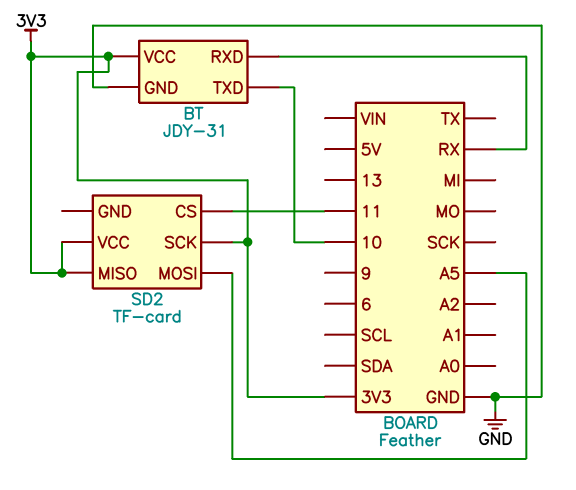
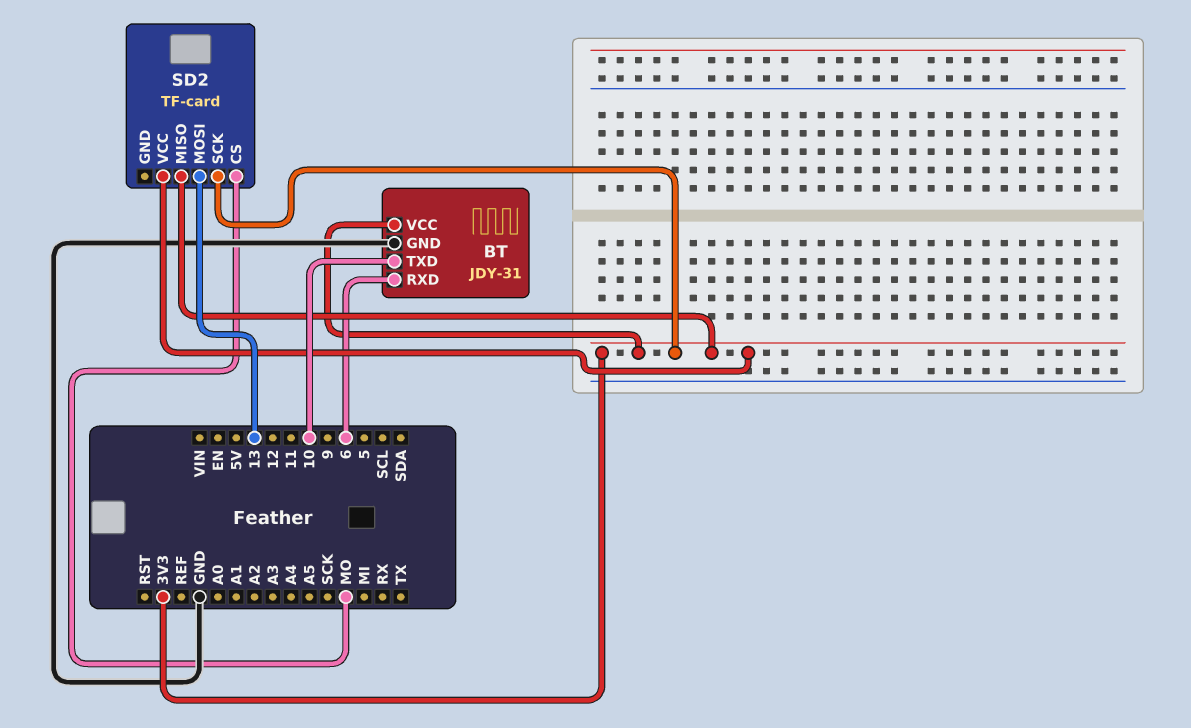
BT pin RXD: RX -> 6
SD2 pin CS: 11 -> MO
SD2 pin MOSI: A5 -> 13

